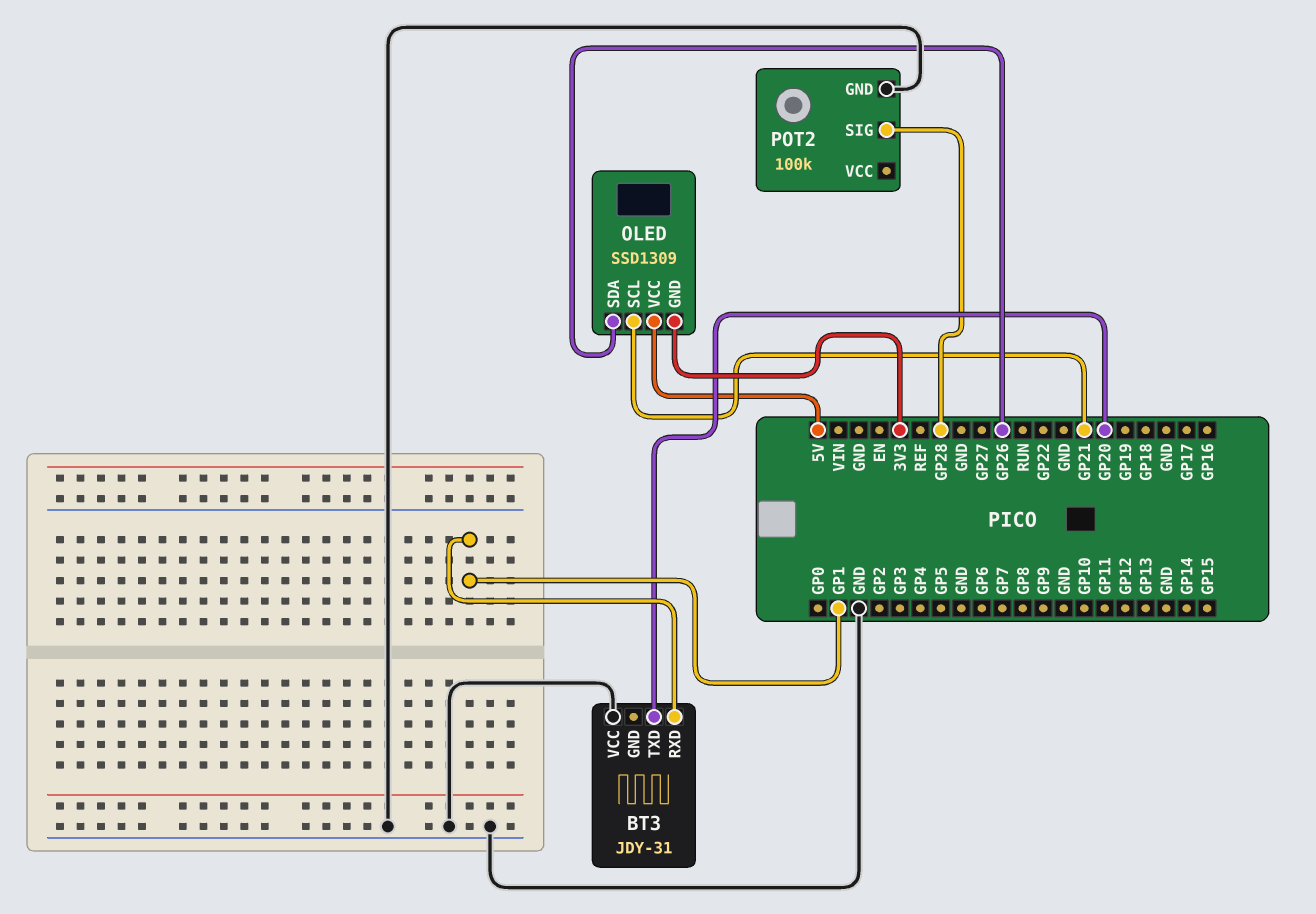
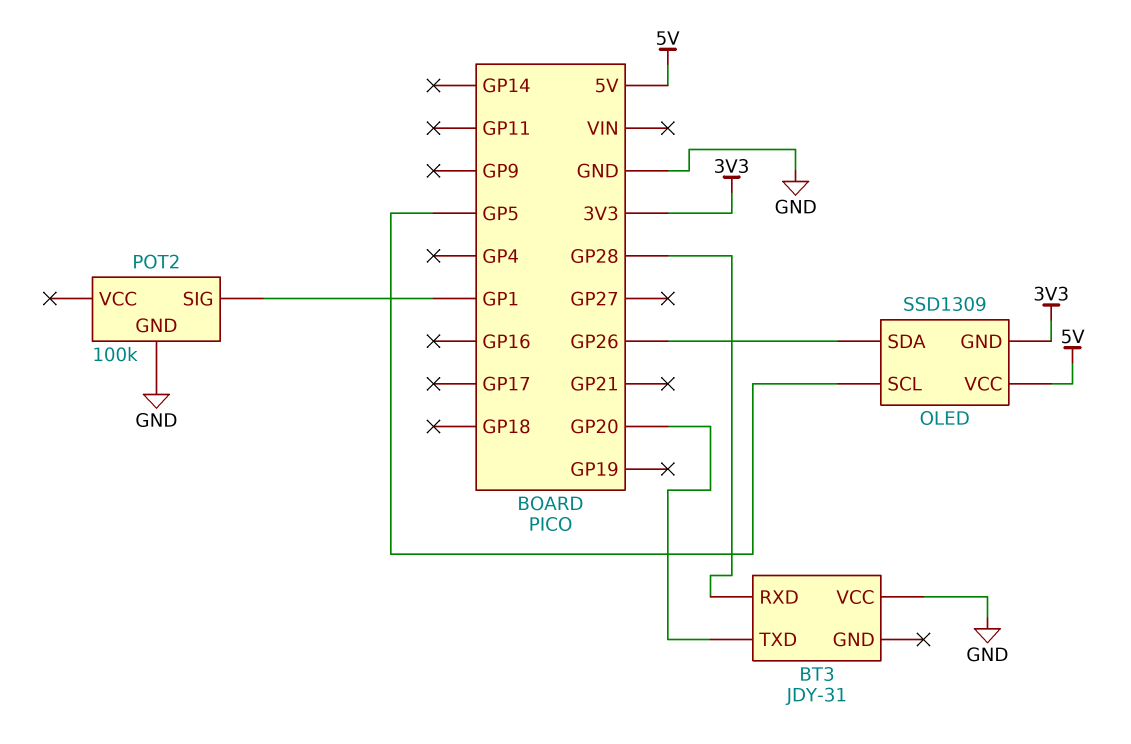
BT3 pin RXD: GP1 -> GP28
OLED pin SCL: GP21 -> GP5
POT2 pin SIG: GP28 -> GP1

